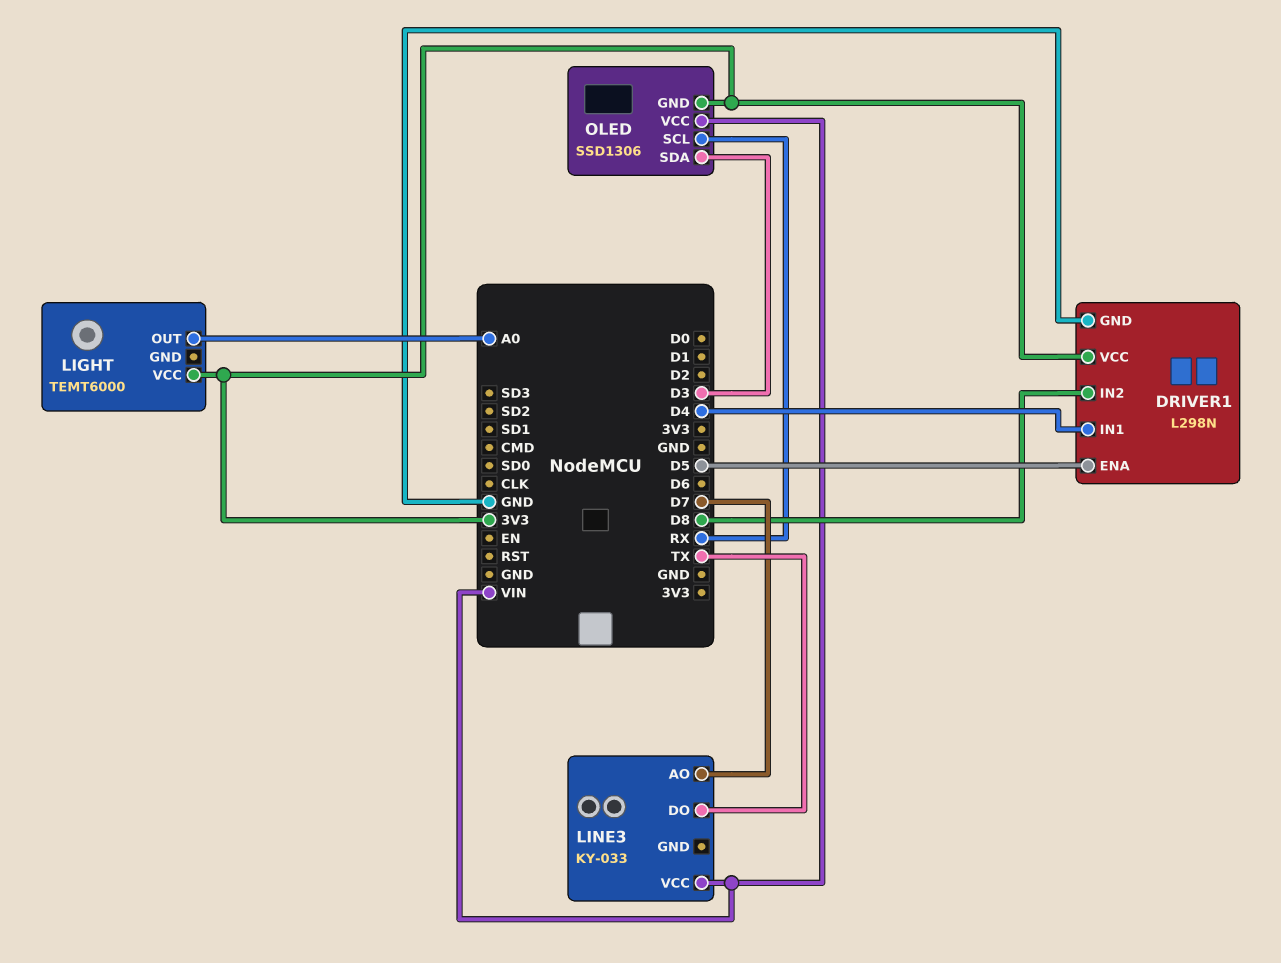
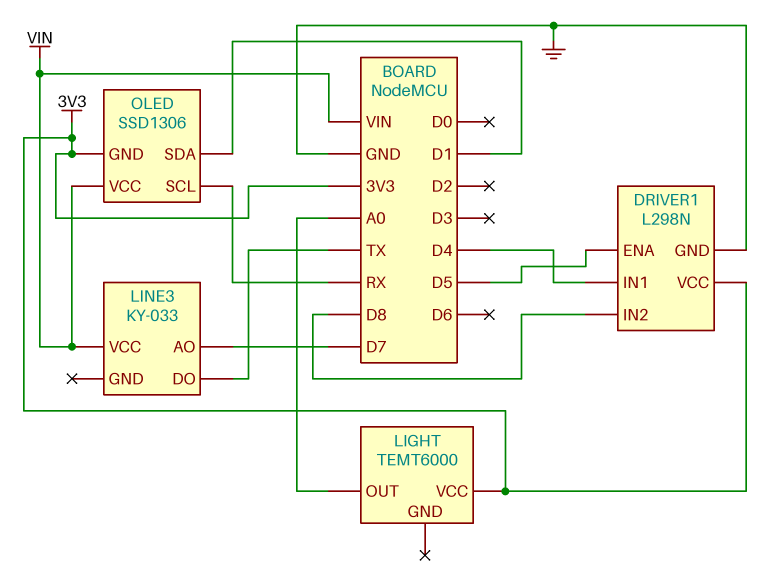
OLED pin SDA: D3 -> D1

